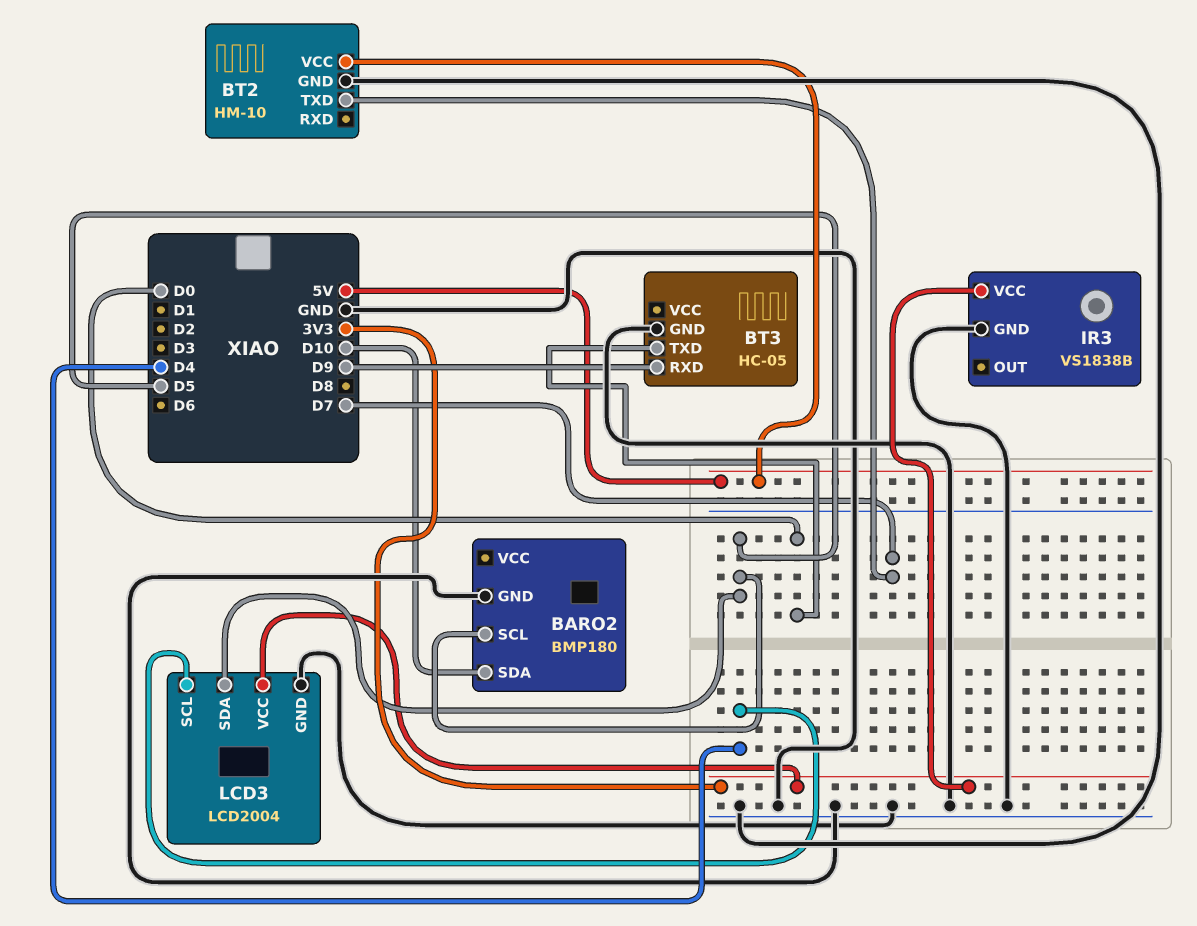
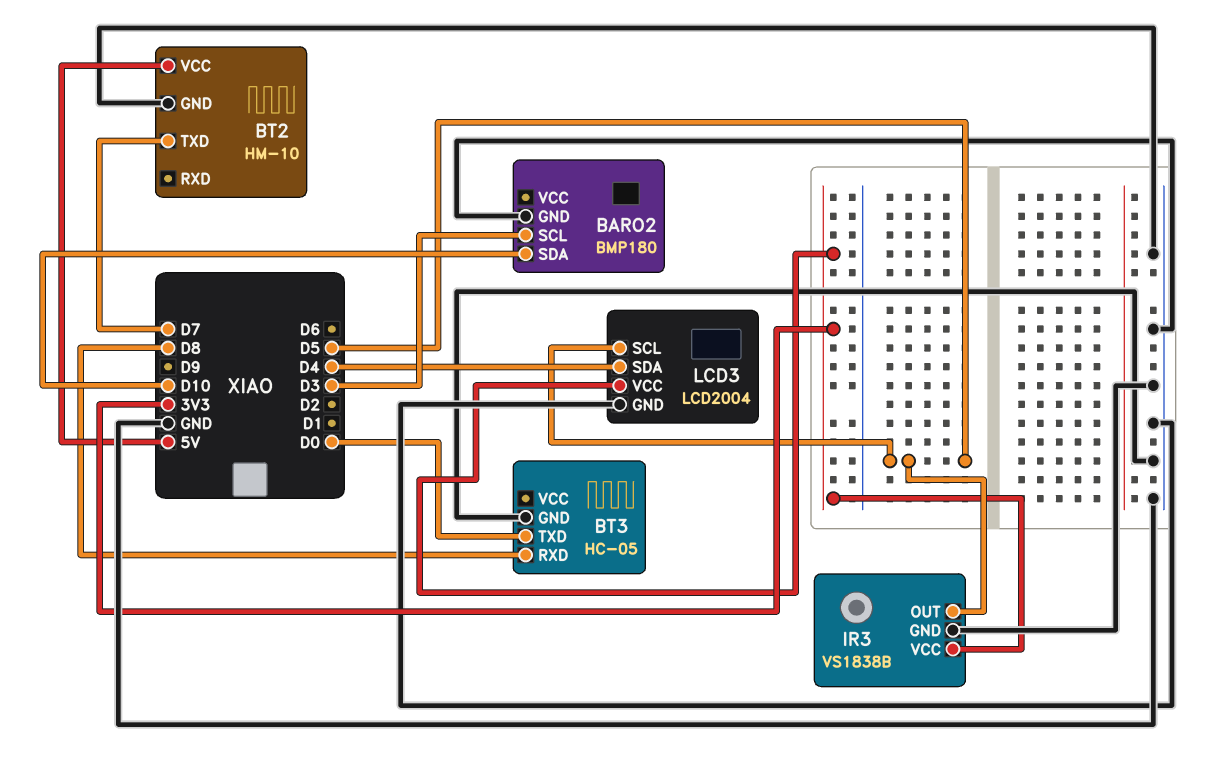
BARO2 pin SCL: D5 -> D3
BT3 pin RXD: D9 -> D8
IR3 pin OUT: none -> D5
LCD3 pin SCL: D4 -> D5
LCD3 pin SDA: D5 -> D4

